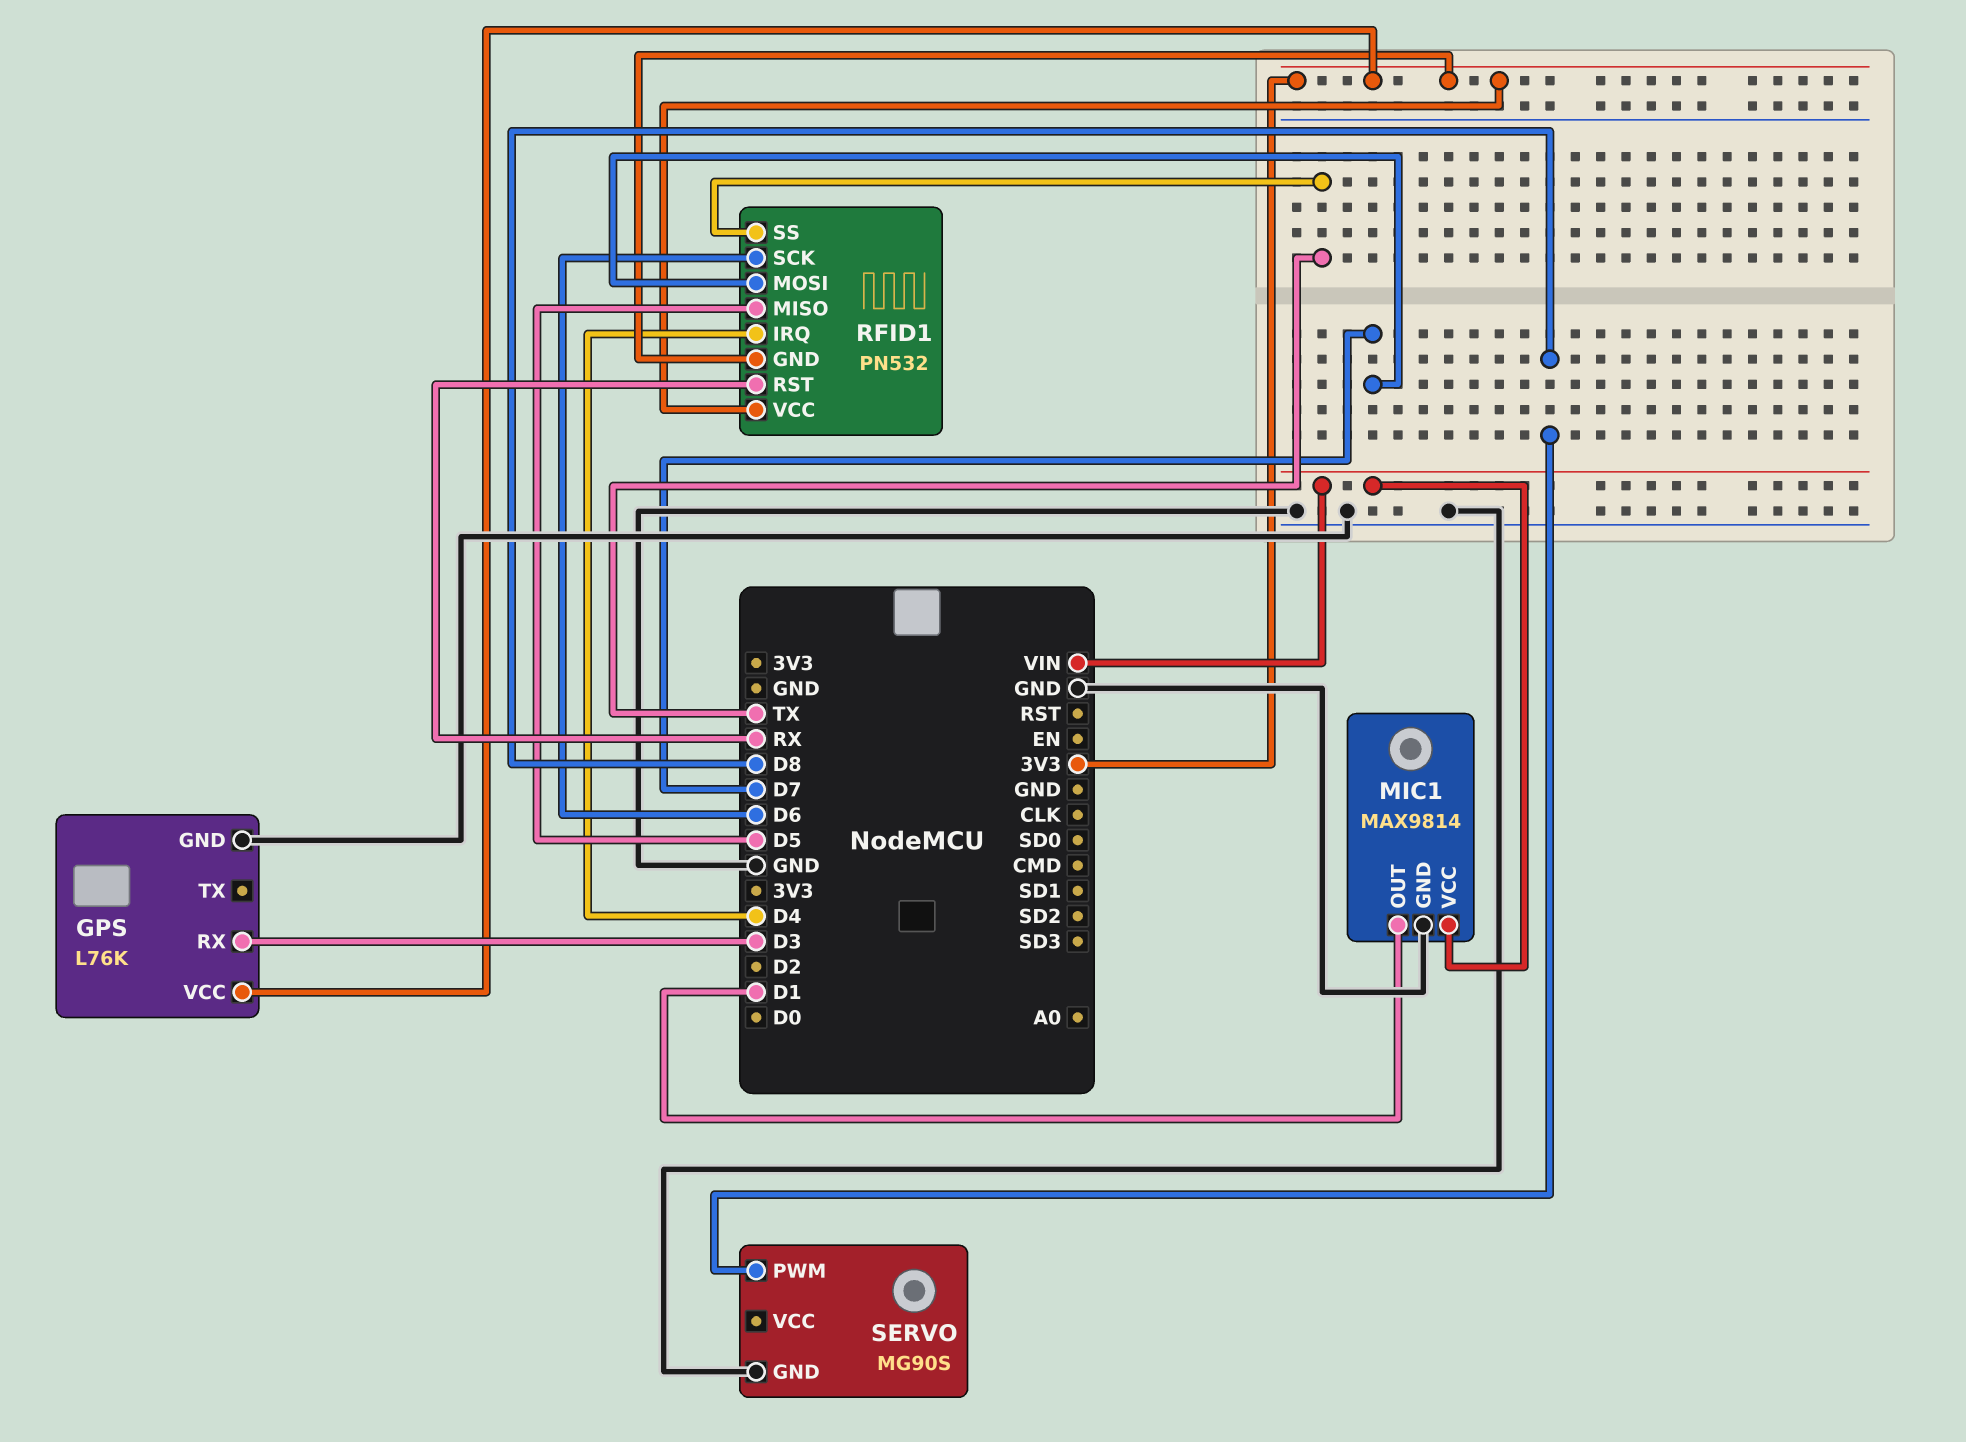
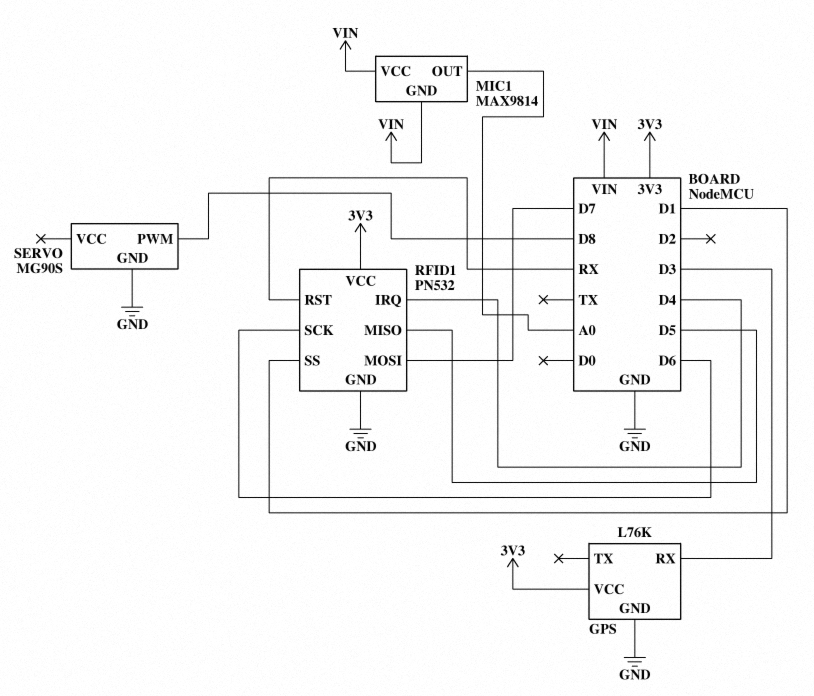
MIC1 pin GND: GND -> VIN
MIC1 pin OUT: D1 -> A0
RFID1 pin GND: 3V3 -> GND
RFID1 pin SS: TX -> D1

